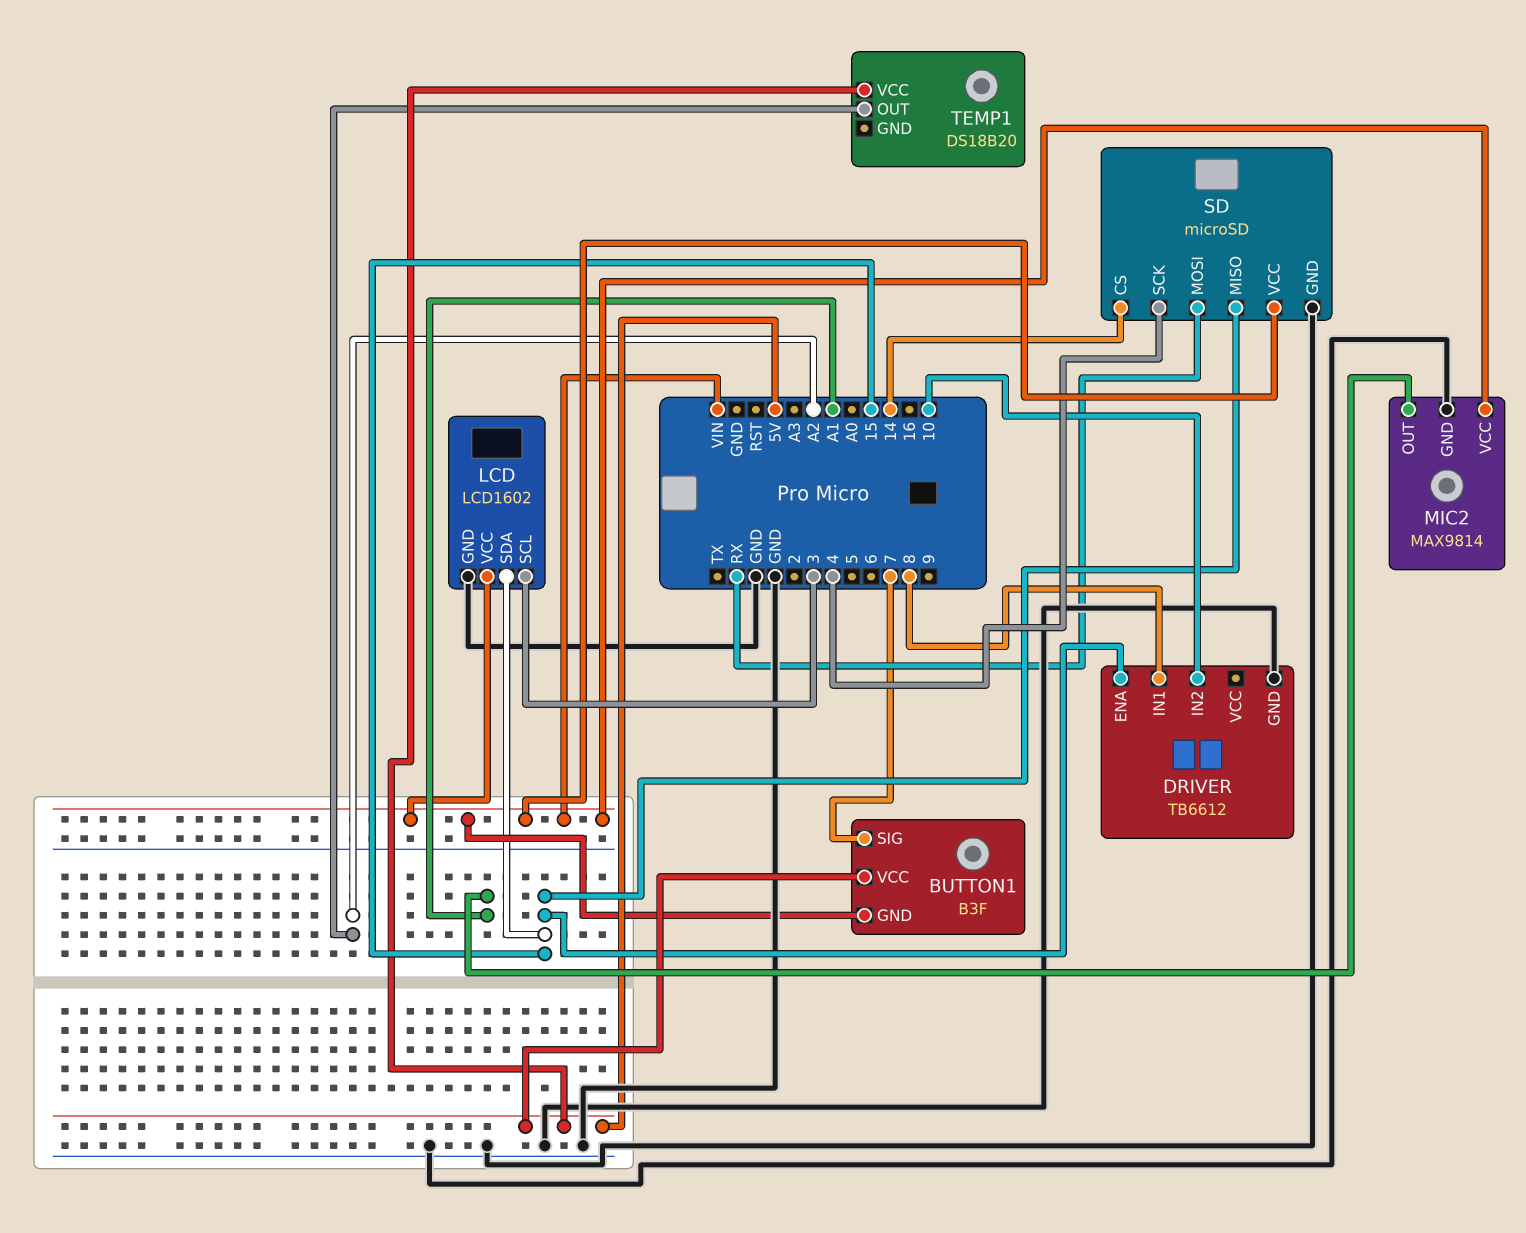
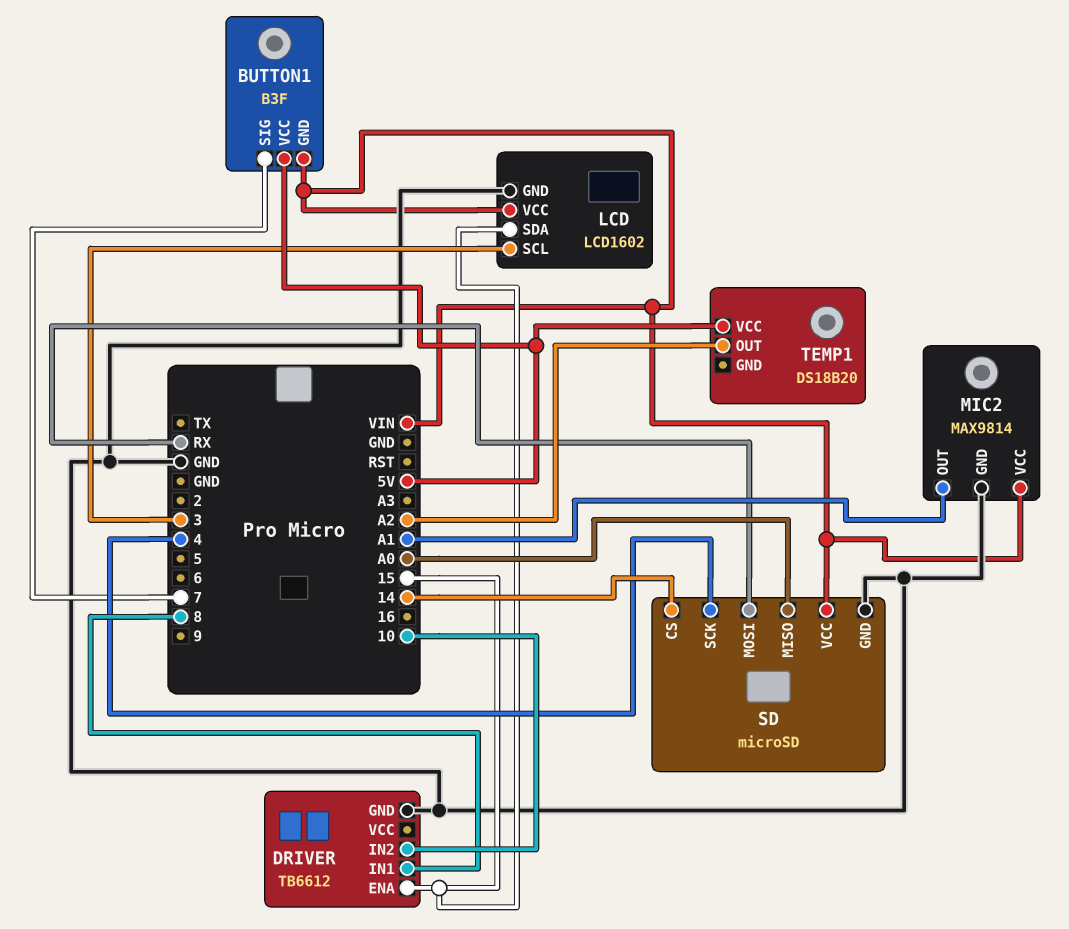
SD pin MISO: 15 -> A0

